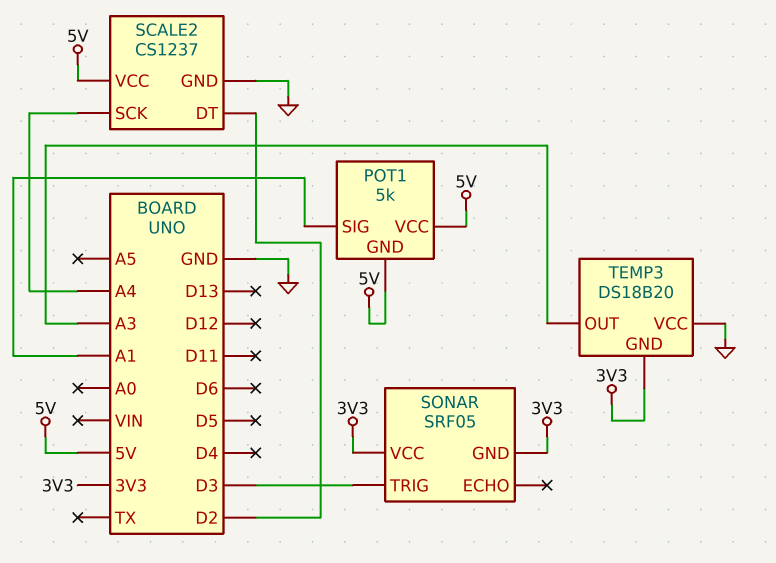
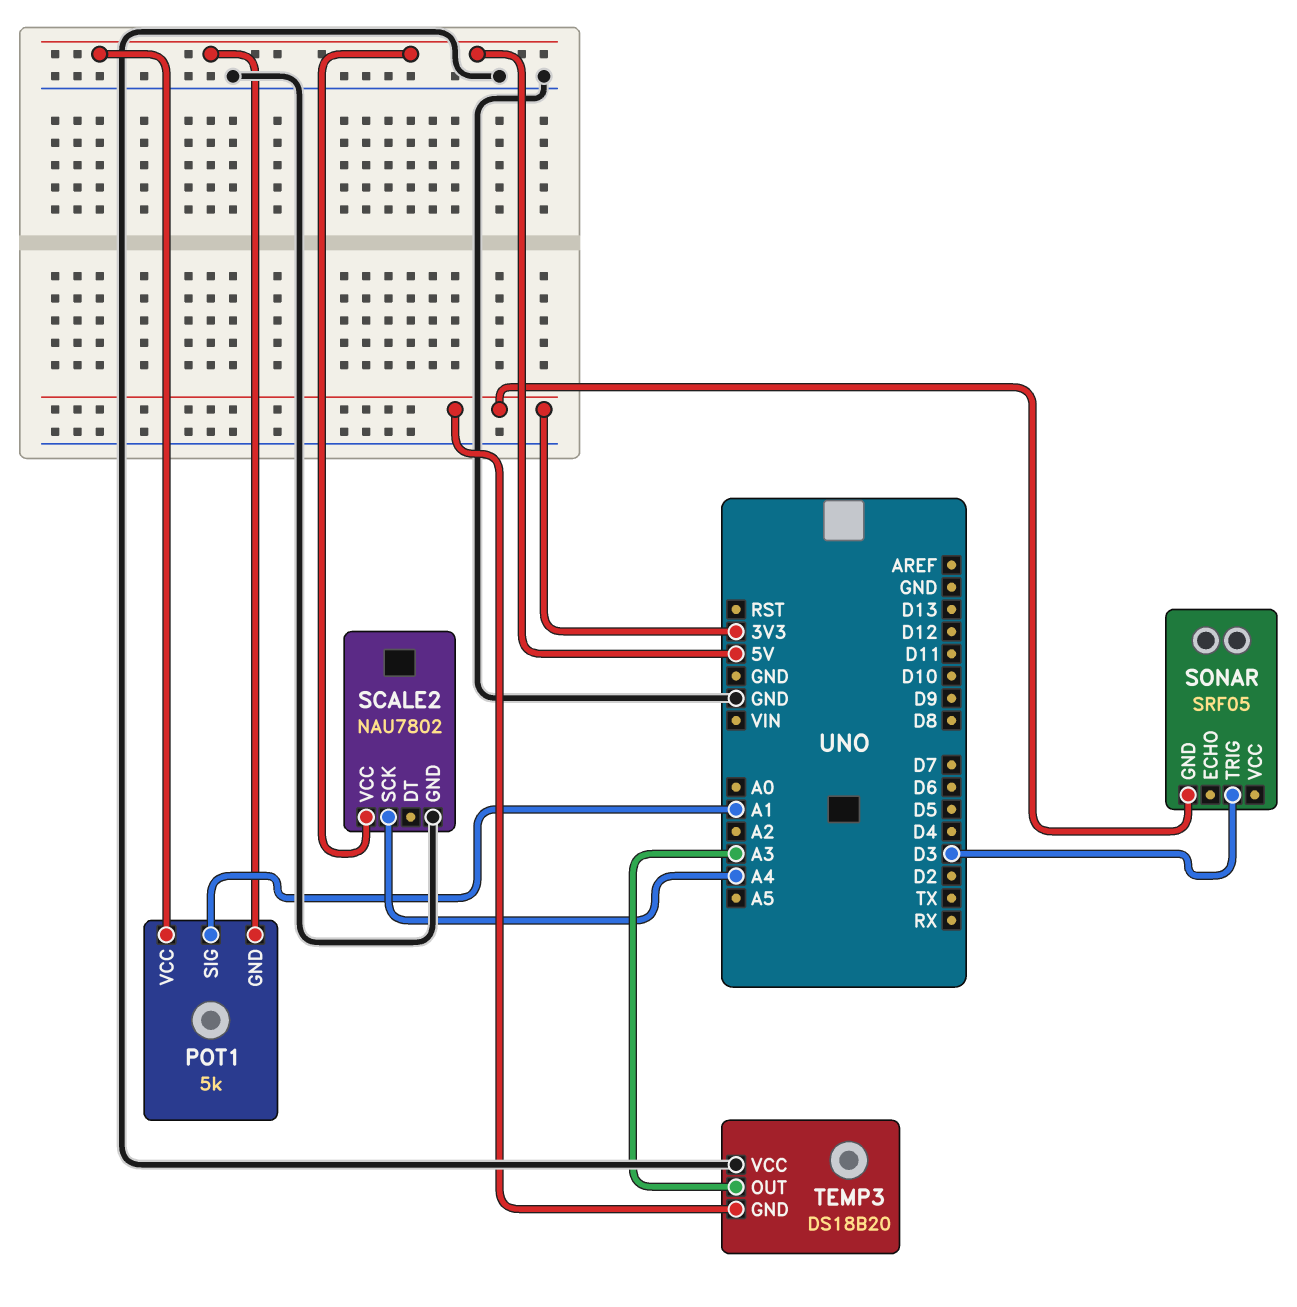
SCALE2: CS1237 -> NAU7802
SCALE2 pin DT: D2 -> none
SONAR pin VCC: 3V3 -> none

